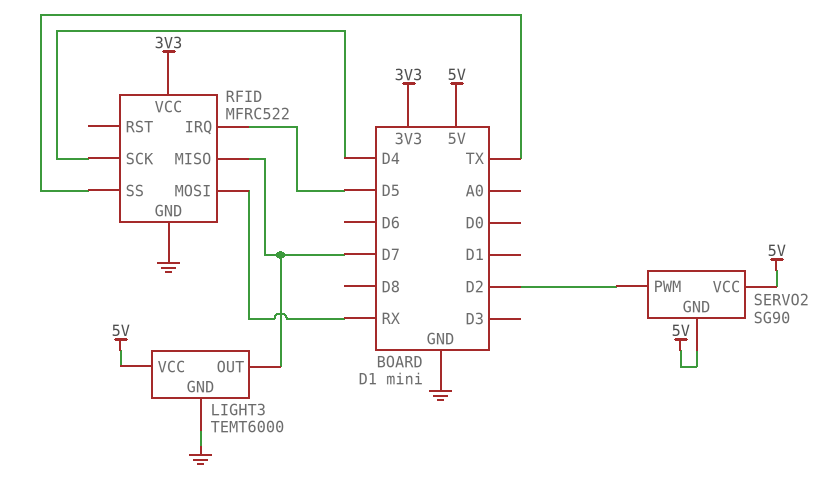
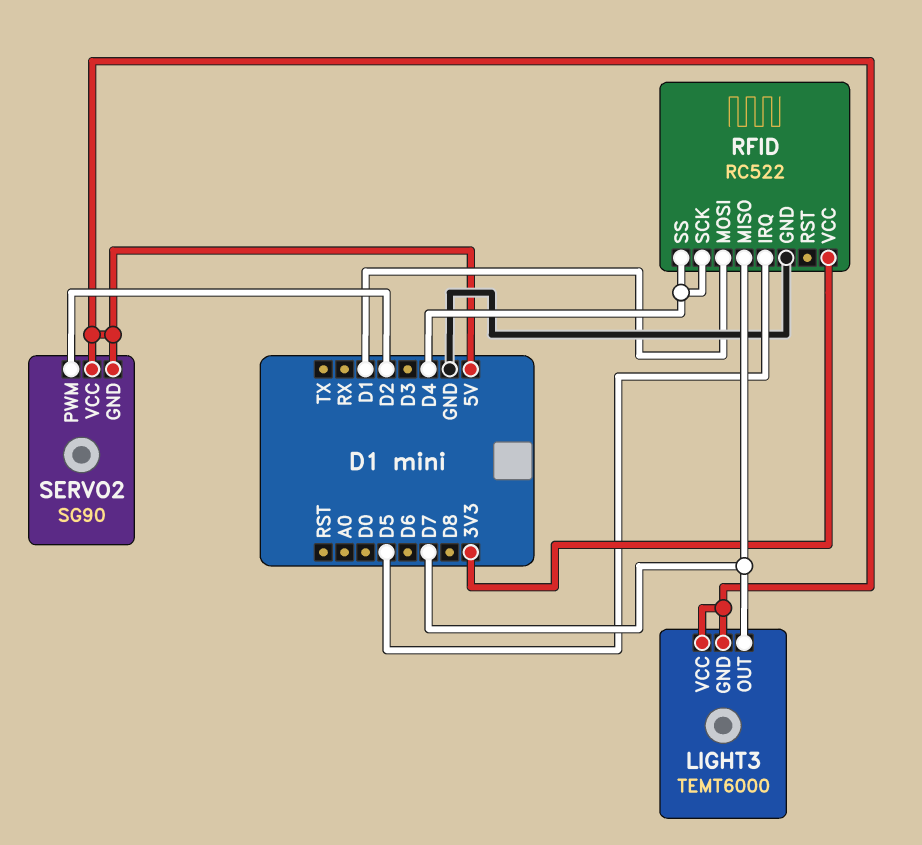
LIGHT3 pin GND: GND -> 5V
RFID: MFRC522 -> RC522
RFID pin MOSI: RX -> D1
RFID pin SS: TX -> D4

